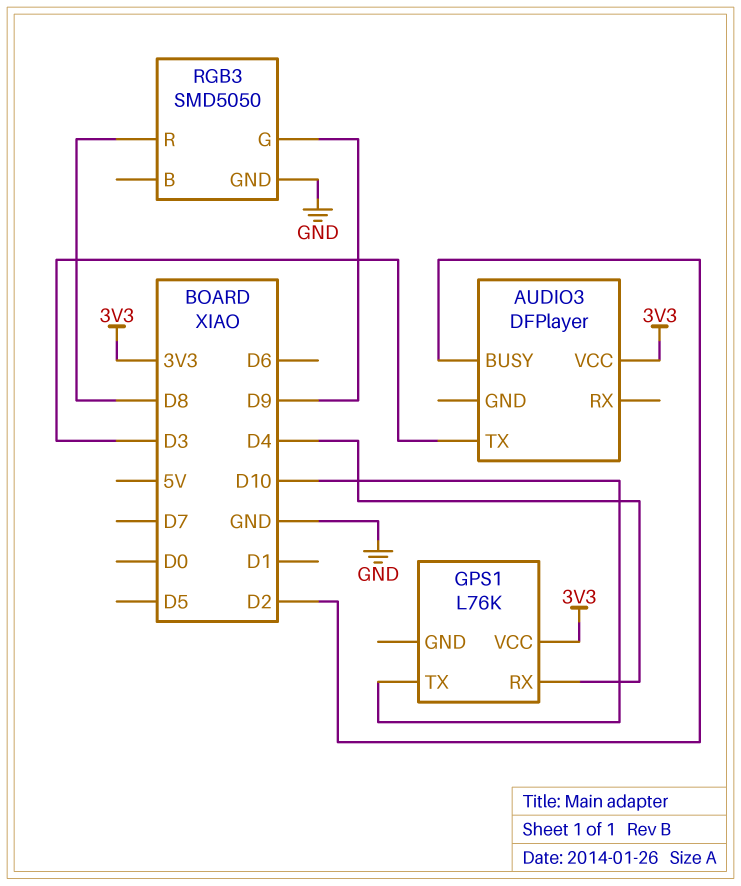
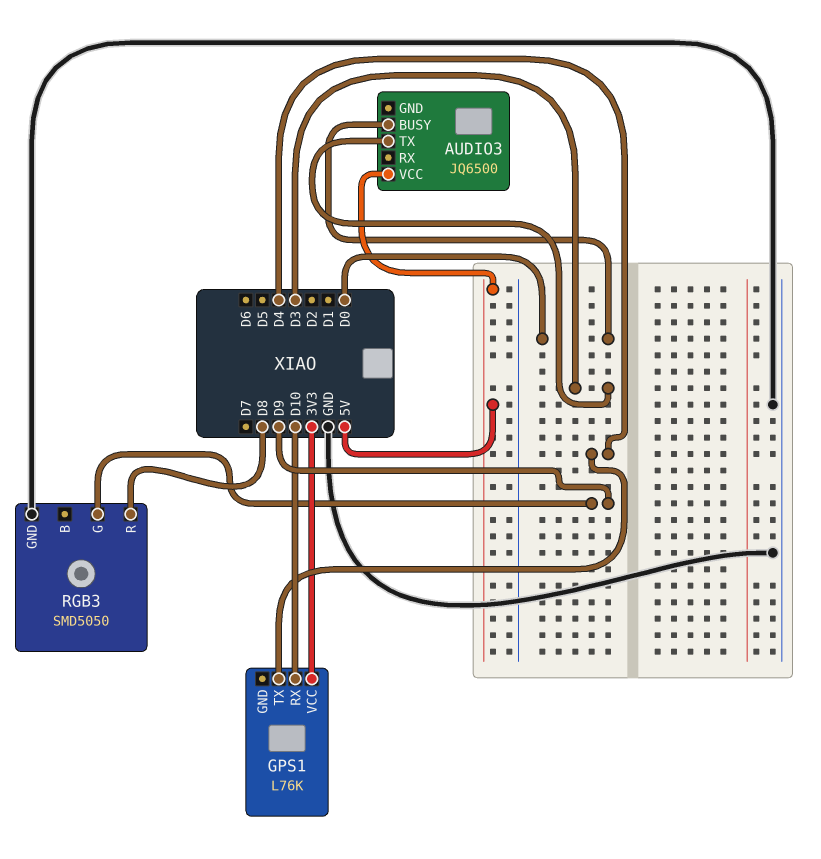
AUDIO3: DFPlayer -> JQ6500
AUDIO3 pin BUSY: D2 -> D0
AUDIO3 pin VCC: 3V3 -> 5V
GPS1 pin RX: D4 -> D10
GPS1 pin TX: D10 -> D4

